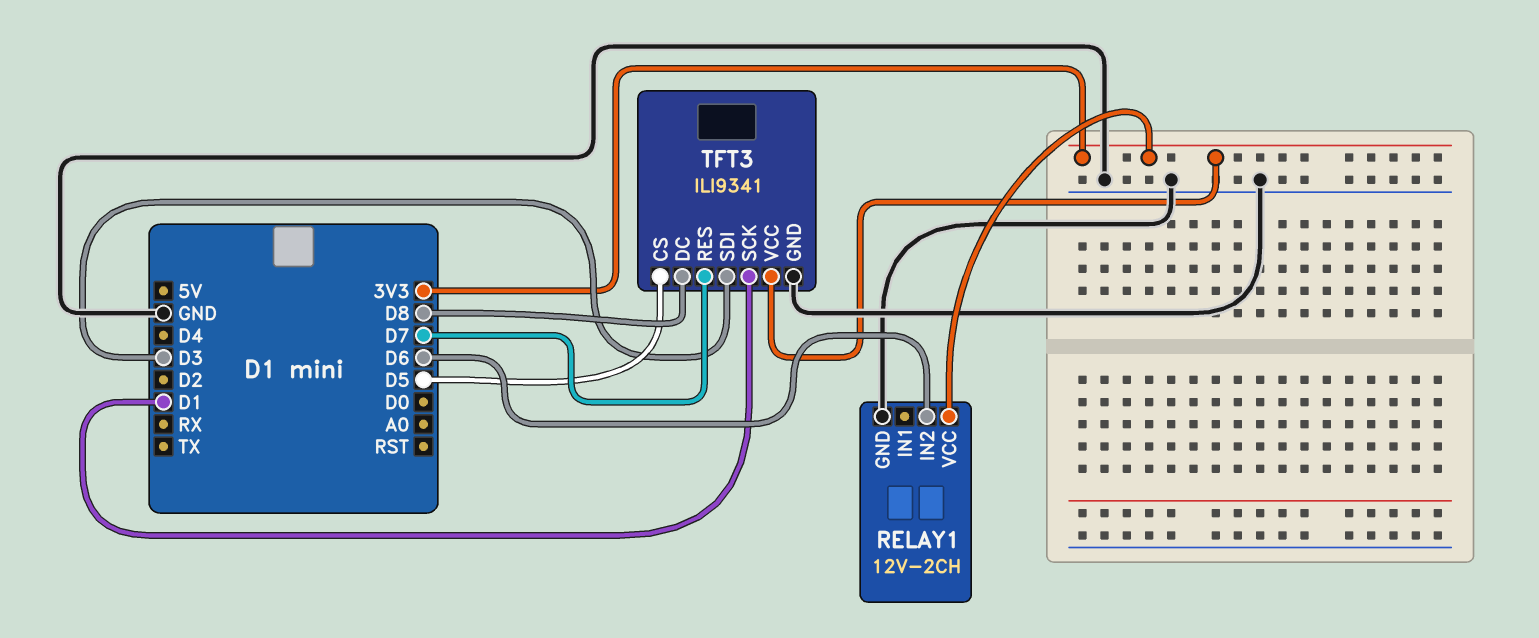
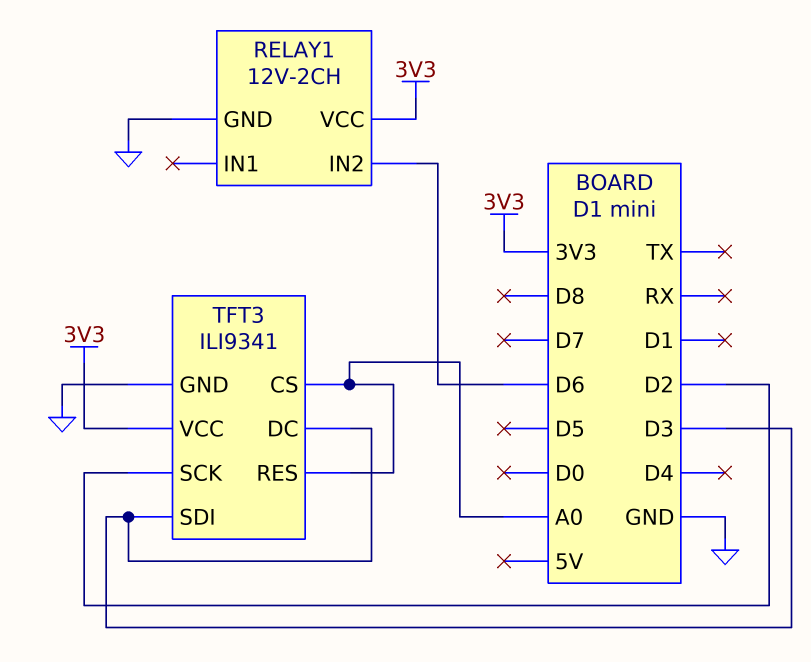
TFT3 pin CS: D5 -> A0
TFT3 pin DC: D8 -> D3
TFT3 pin RES: D7 -> A0
TFT3 pin SCK: D1 -> D2

